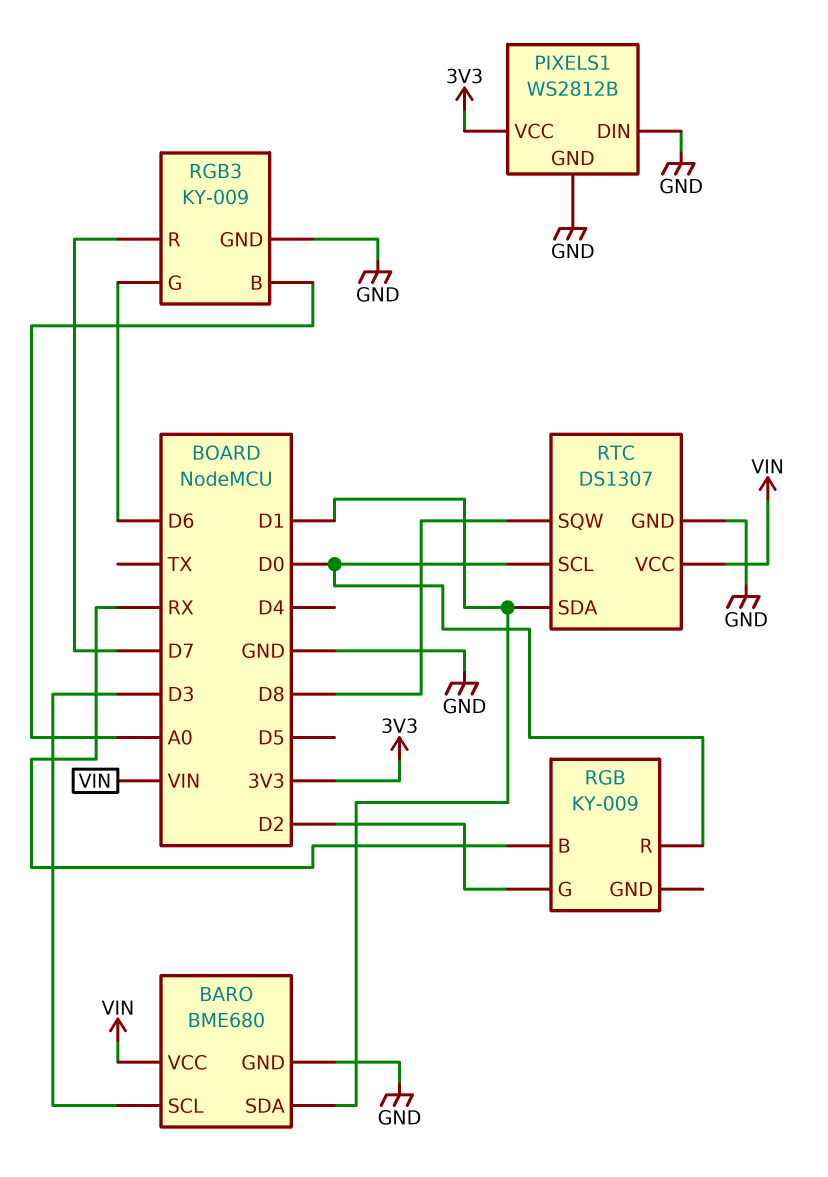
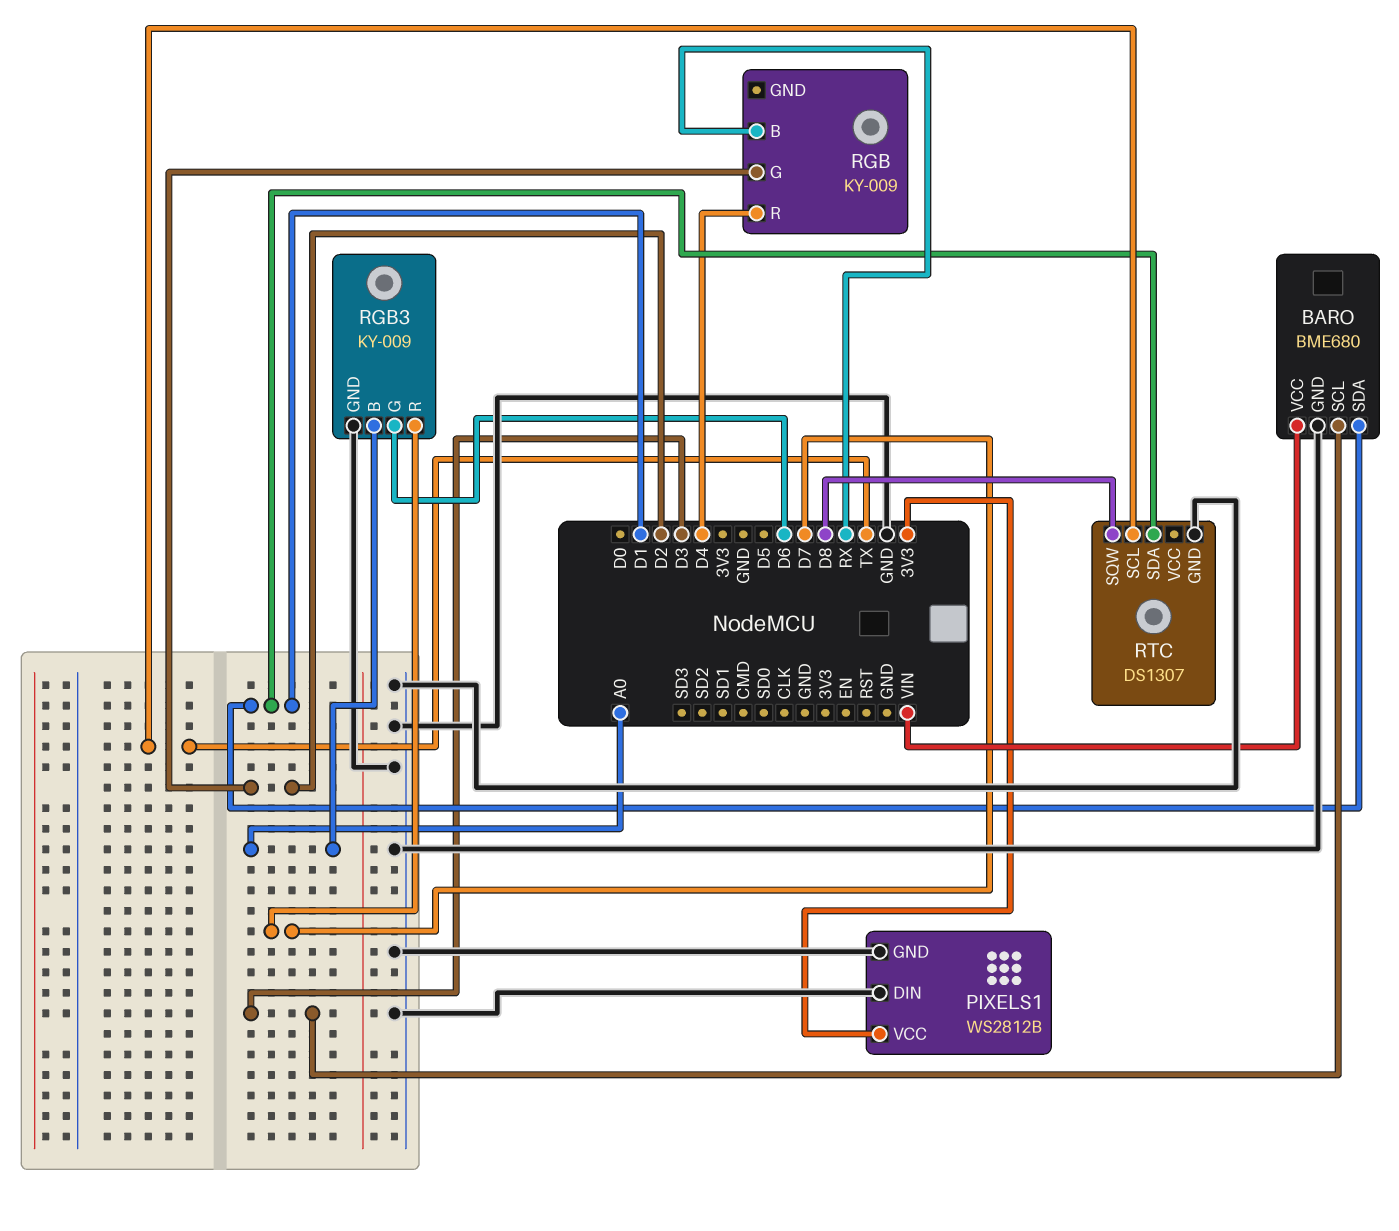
RGB pin R: D0 -> D4
RTC pin SCL: D0 -> TX
RTC pin VCC: VIN -> none

